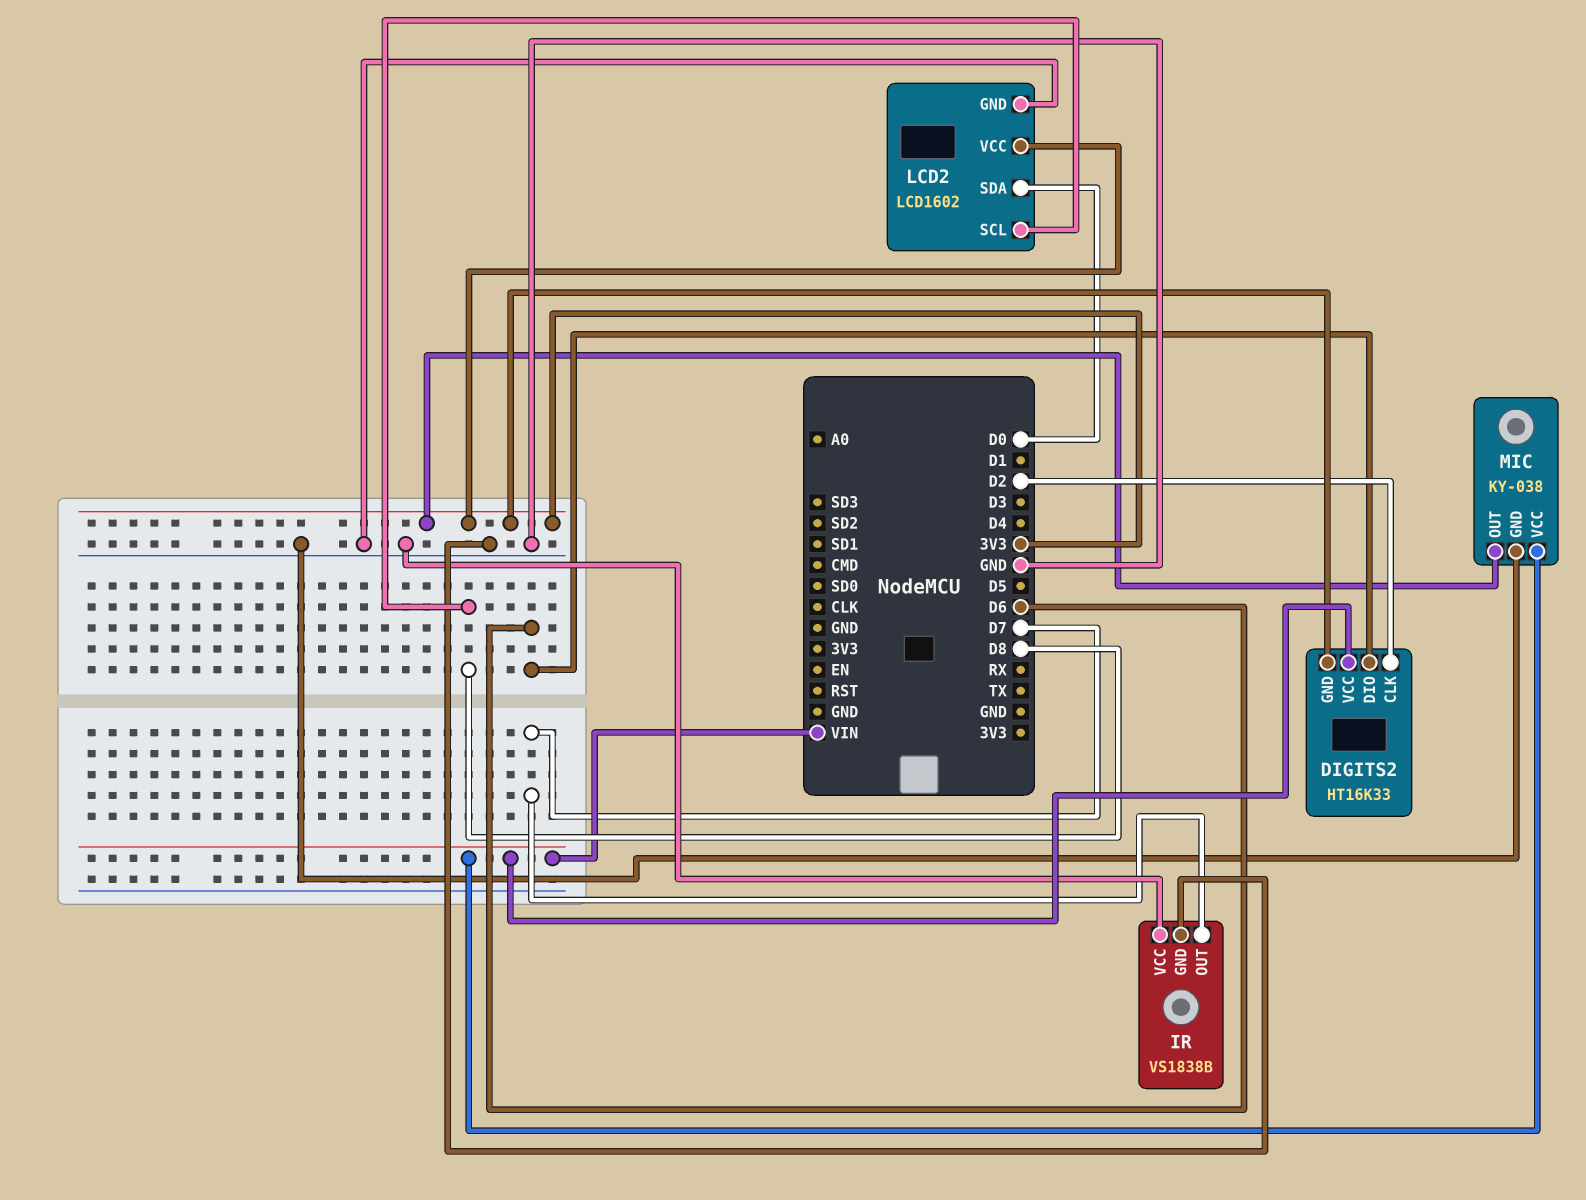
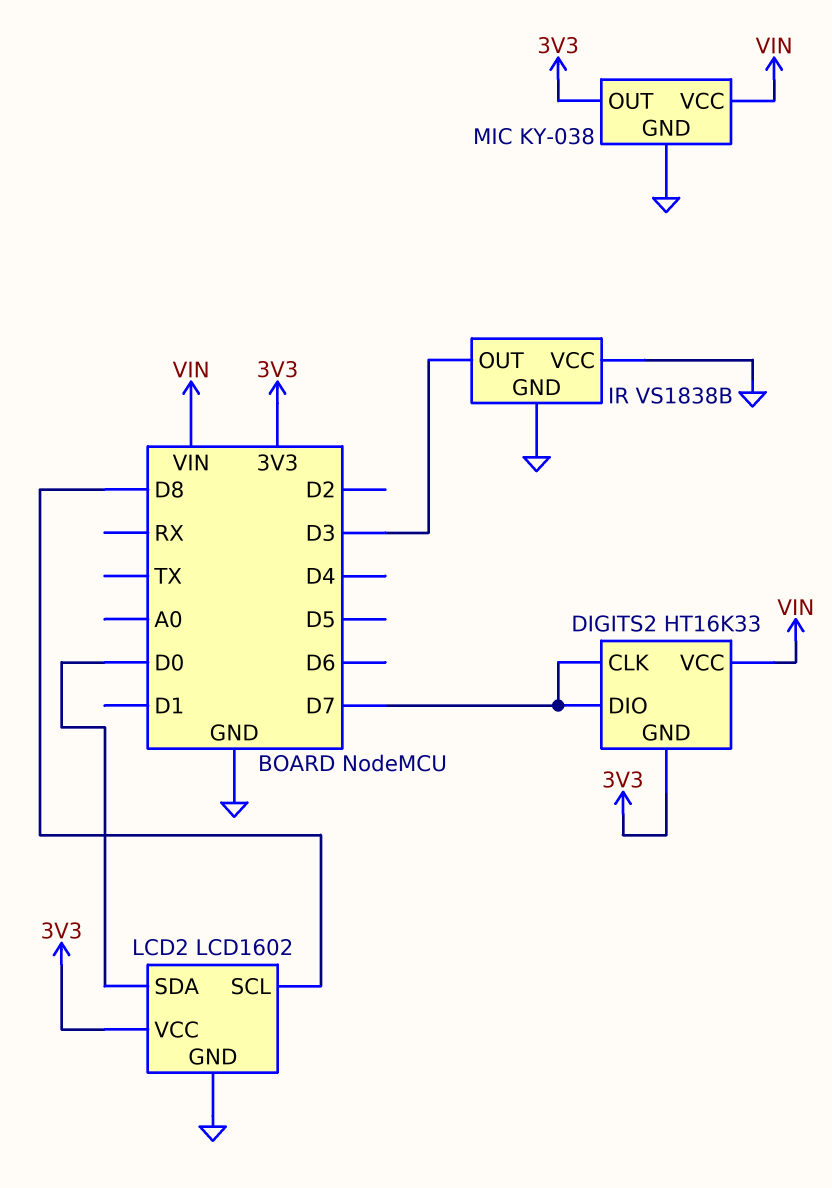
DIGITS2 pin CLK: D2 -> D7
DIGITS2 pin DIO: D6 -> D7
IR pin OUT: D7 -> D3

